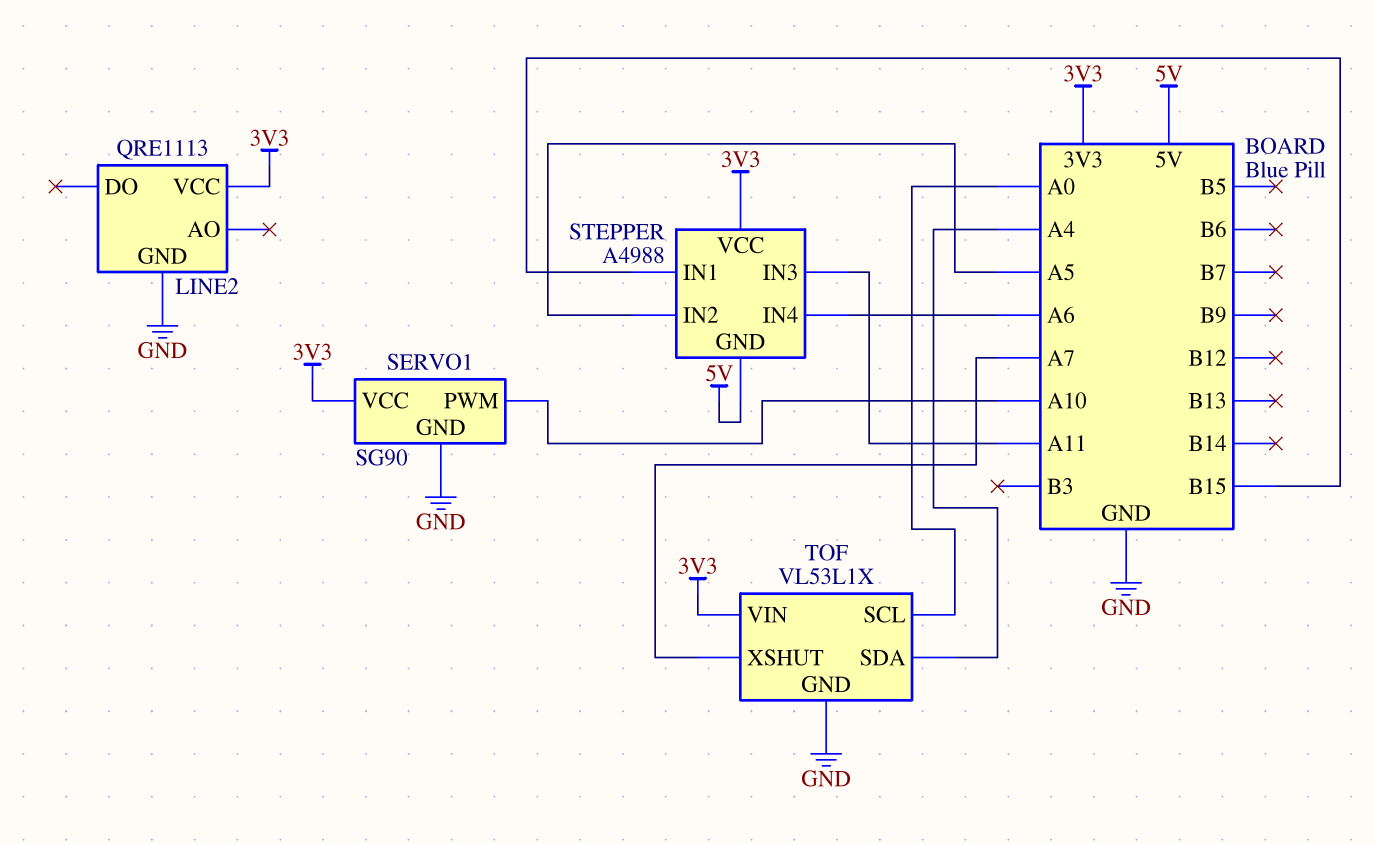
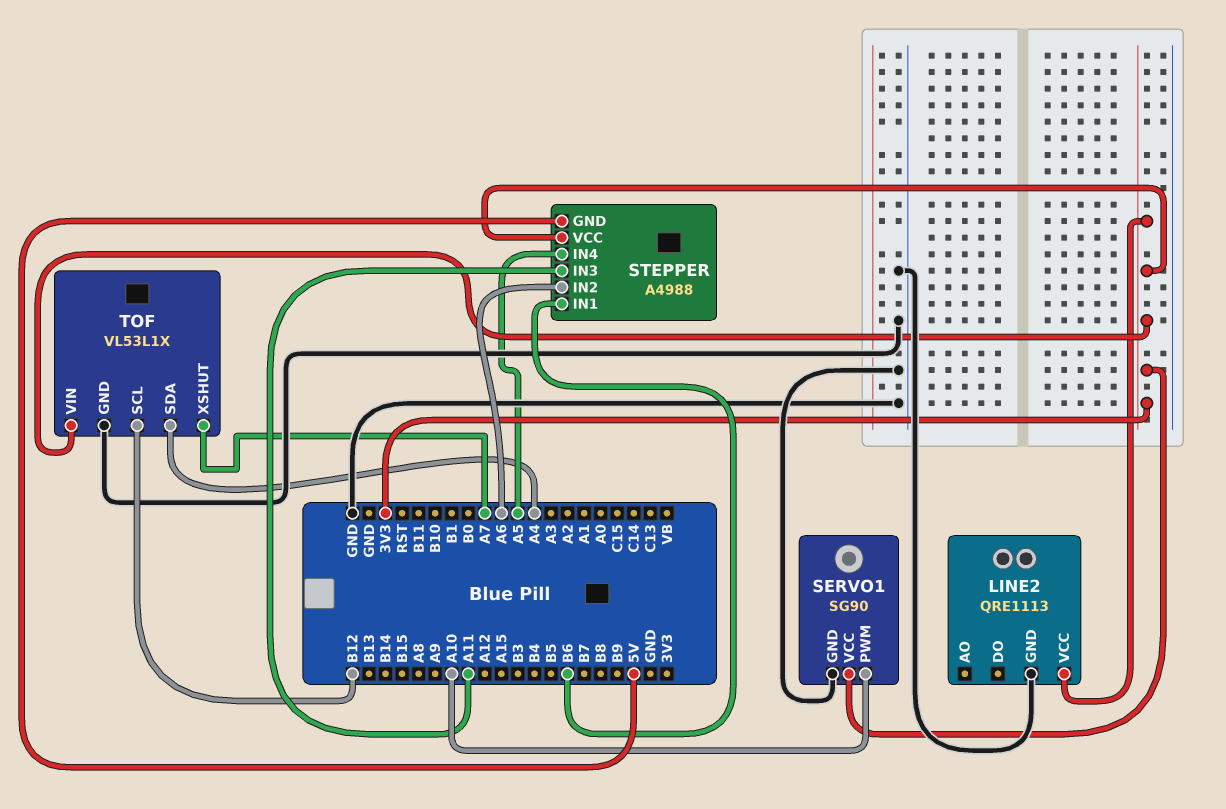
STEPPER pin IN1: B15 -> B6
STEPPER pin IN2: A5 -> A6
STEPPER pin IN4: A6 -> A5
TOF pin SCL: A0 -> B12

